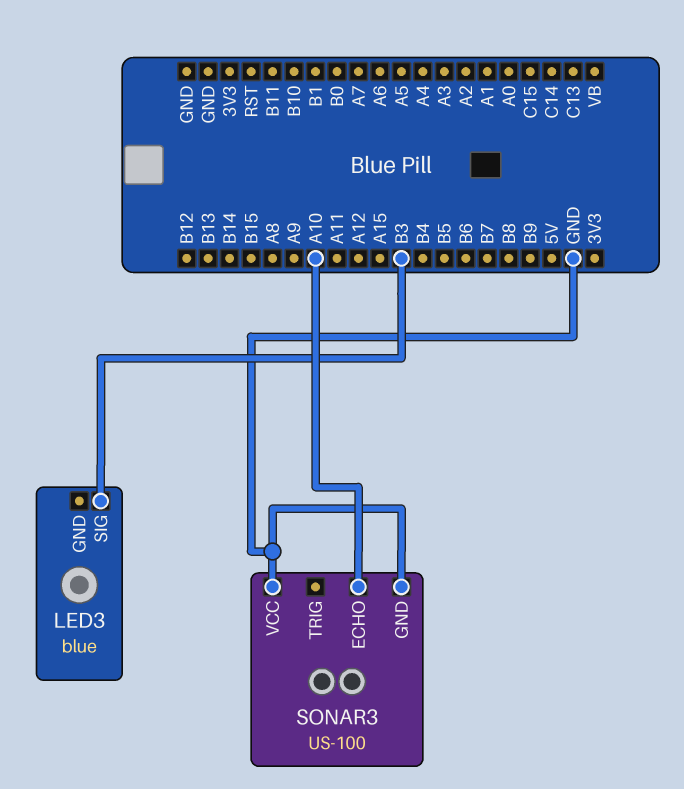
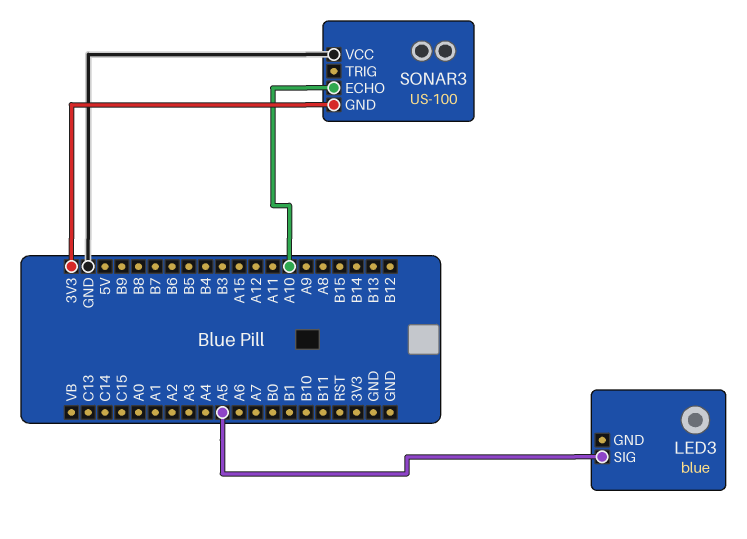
LED3 pin SIG: B3 -> A5
SONAR3 pin GND: GND -> 3V3

